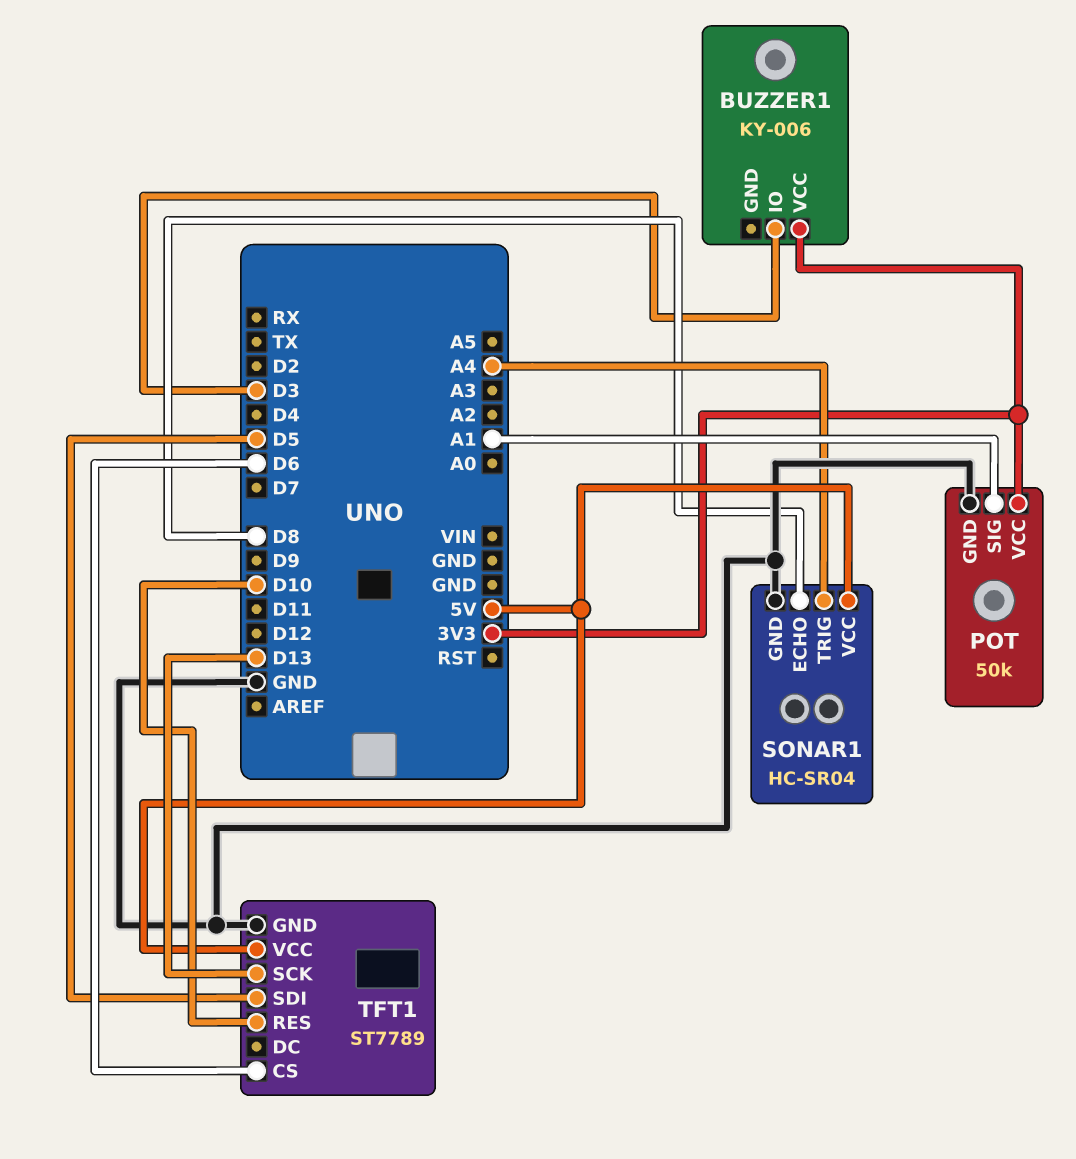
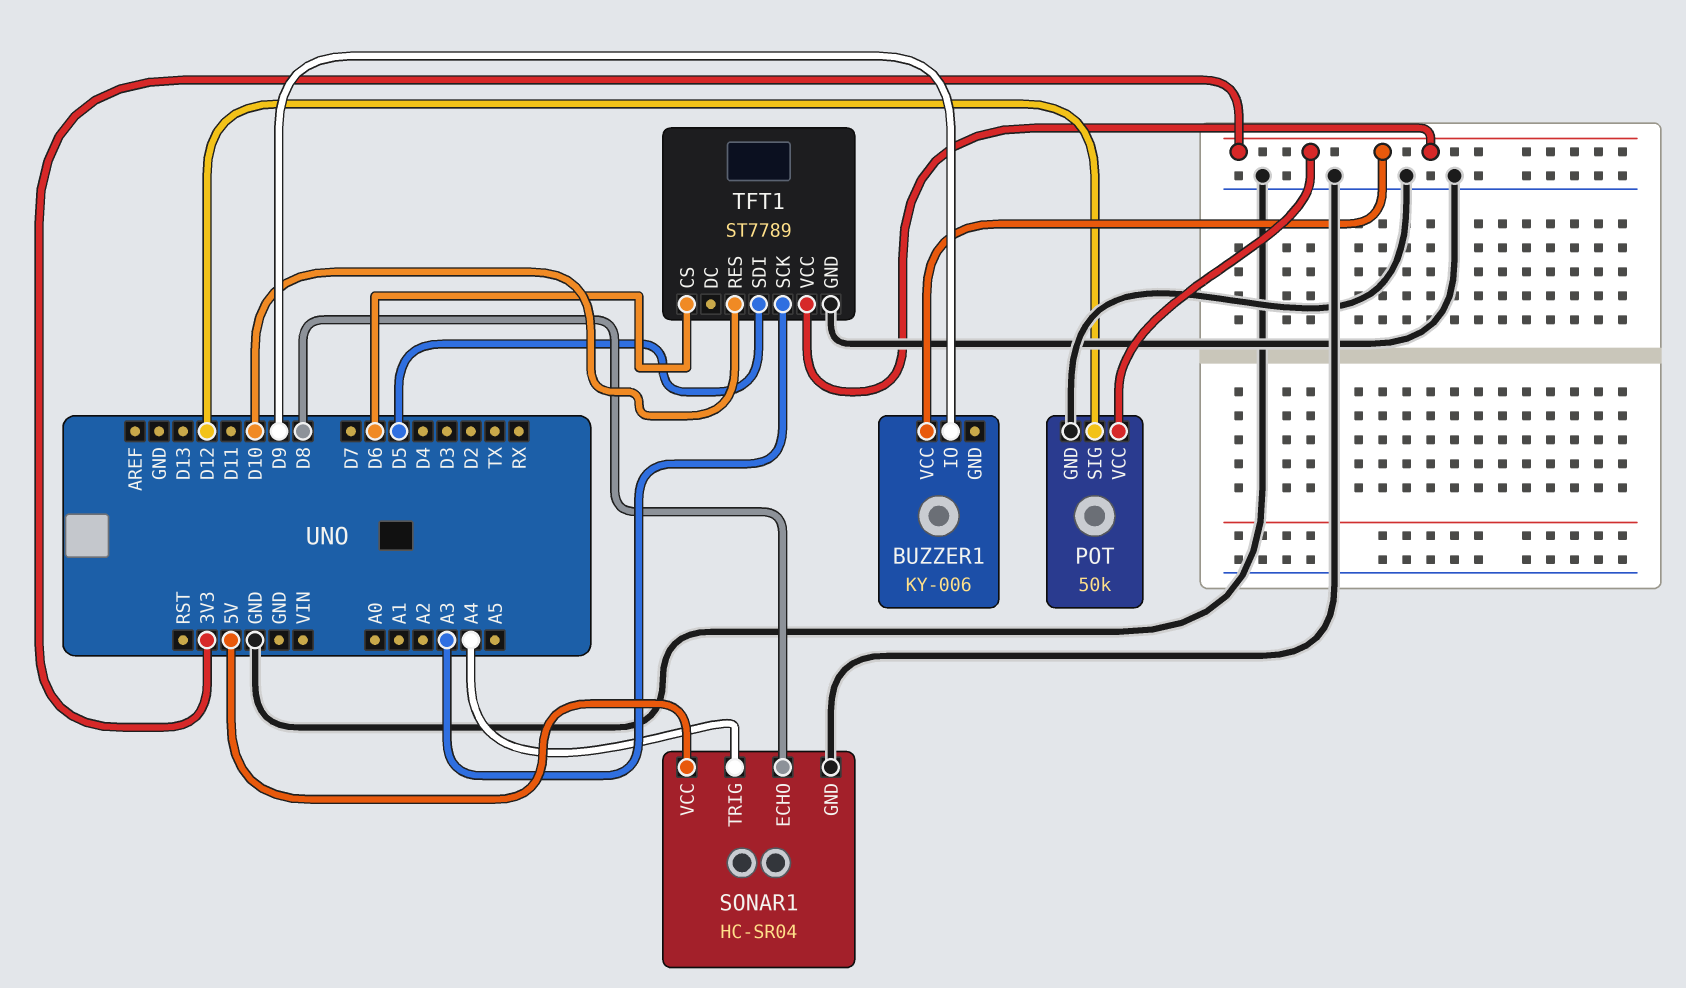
BUZZER1 pin IO: D3 -> D9
POT pin SIG: A1 -> D12
TFT1 pin SCK: D13 -> A3
TFT1 pin VCC: 5V -> 3V3

